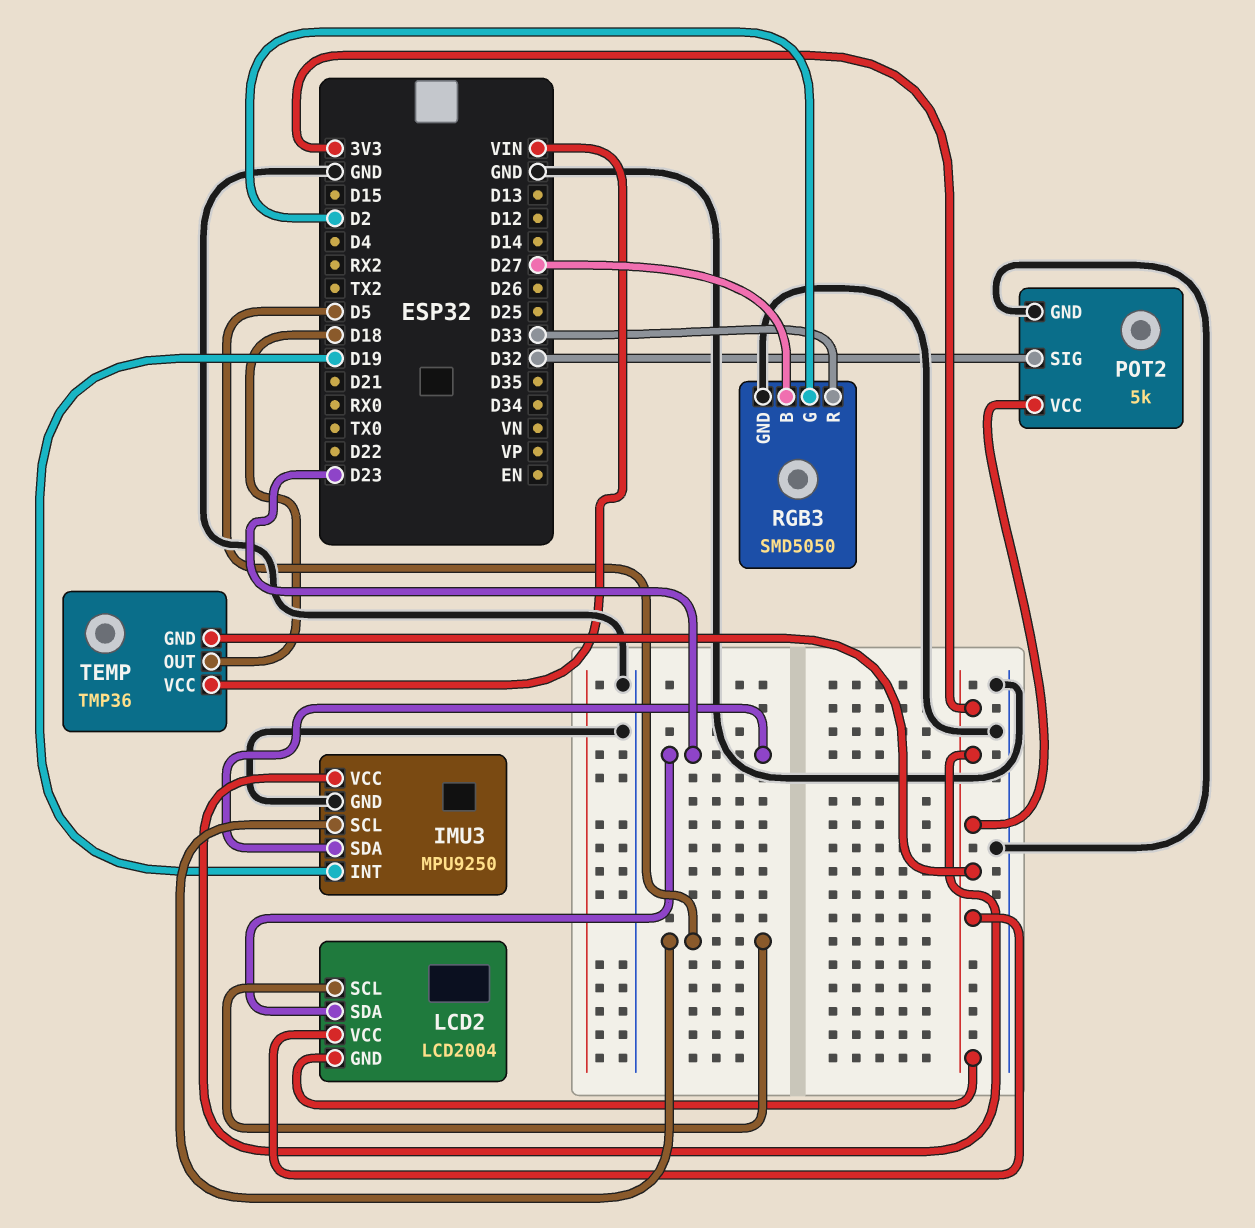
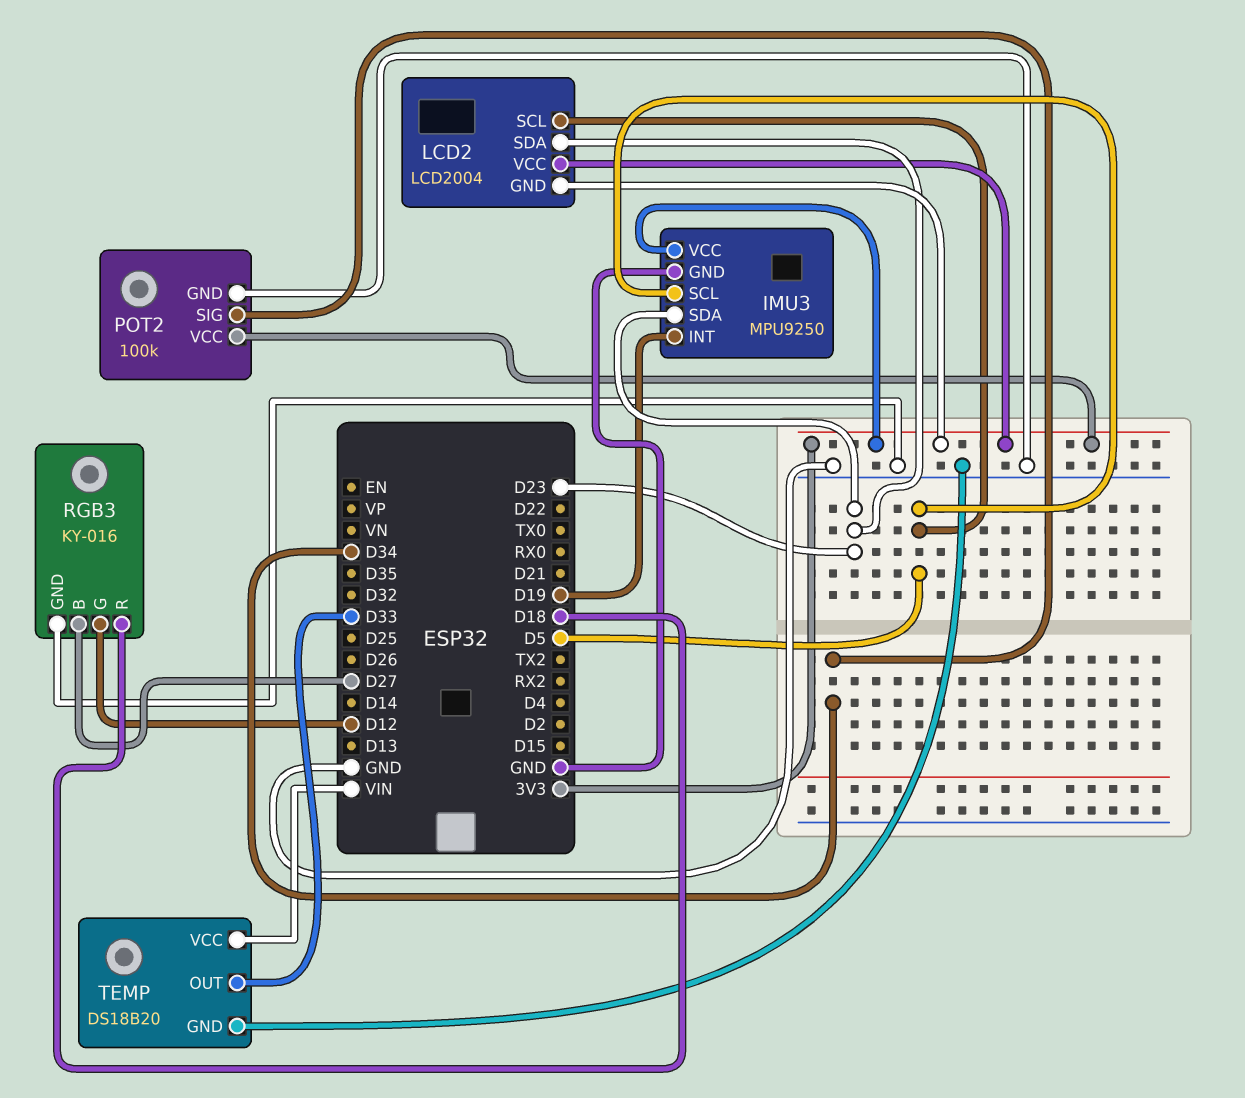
POT2: 5k -> 100k
POT2 pin SIG: D32 -> D34
RGB3: SMD5050 -> KY-016
RGB3 pin G: D2 -> D12
RGB3 pin R: D33 -> D18
TEMP: TMP36 -> DS18B20
TEMP pin GND: 3V3 -> GND
TEMP pin OUT: D18 -> D33

